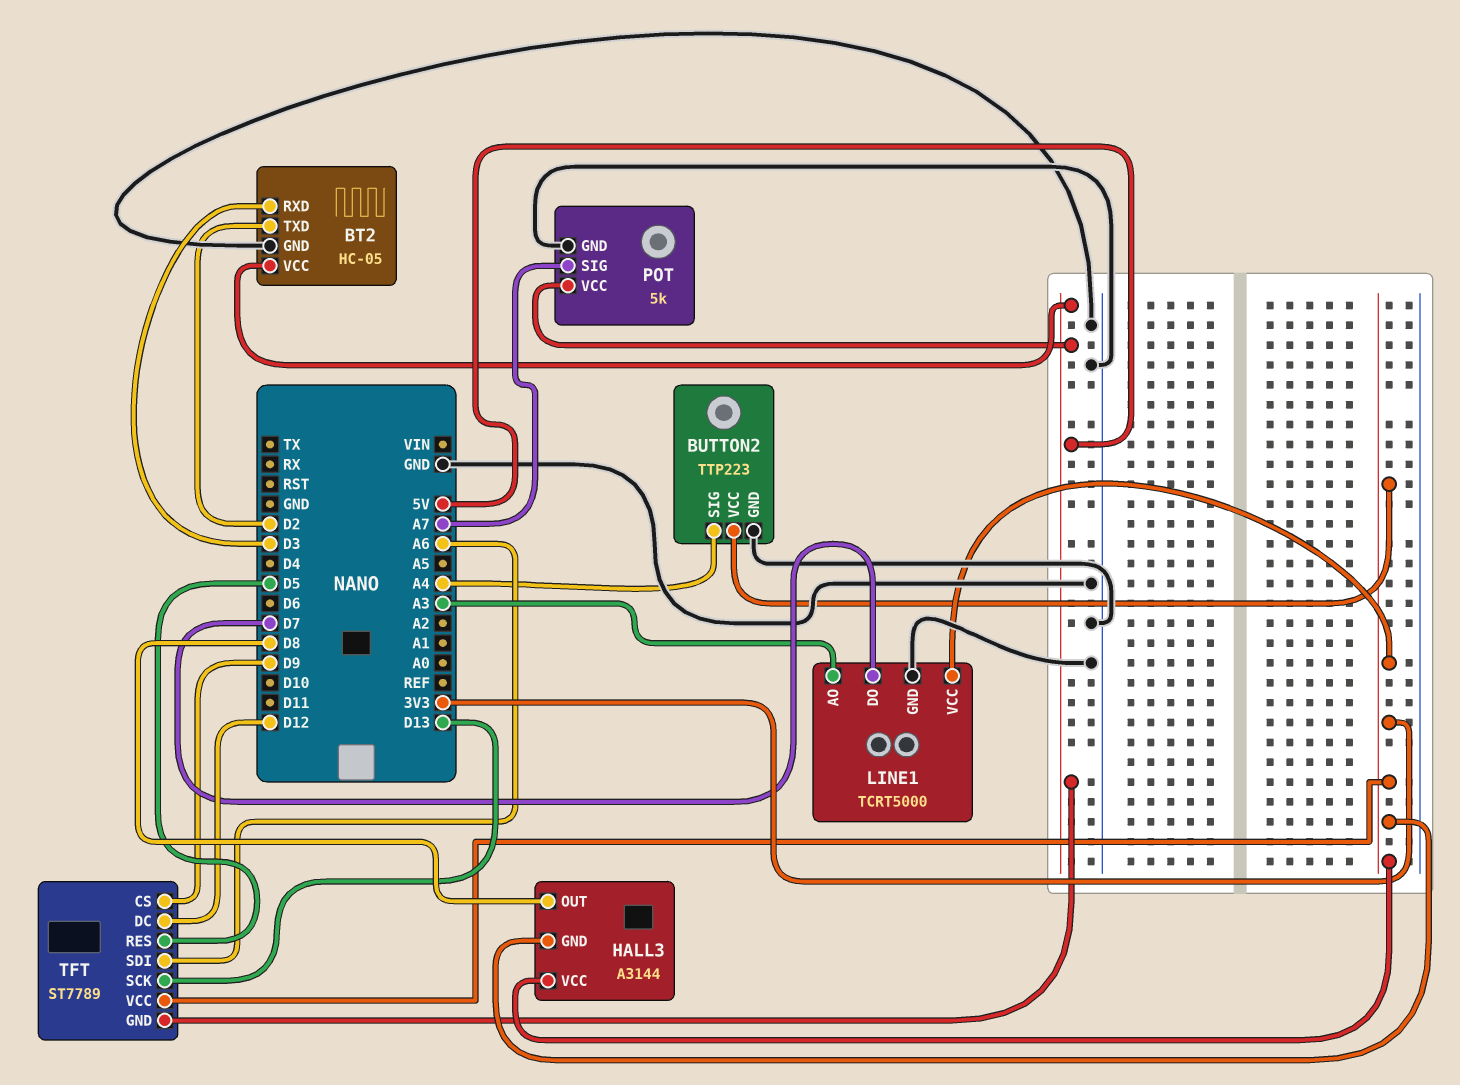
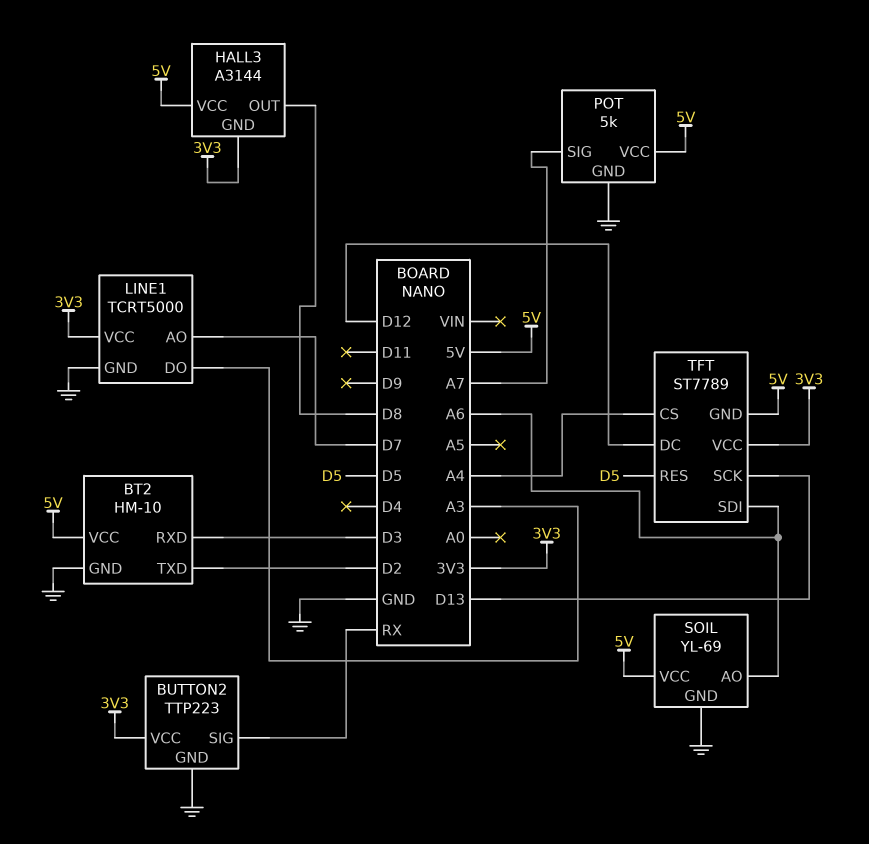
BT2: HC-05 -> HM-10
BUTTON2 pin SIG: A4 -> RX
HALL3 pin VCC: 3V3 -> 5V
LINE1 pin AO: A3 -> D7
LINE1 pin DO: D7 -> A3
SOIL: none -> YL-69
SOIL pin AO: none -> A6
SOIL pin GND: none -> GND
SOIL pin VCC: none -> 5V
TFT pin CS: D9 -> A4

